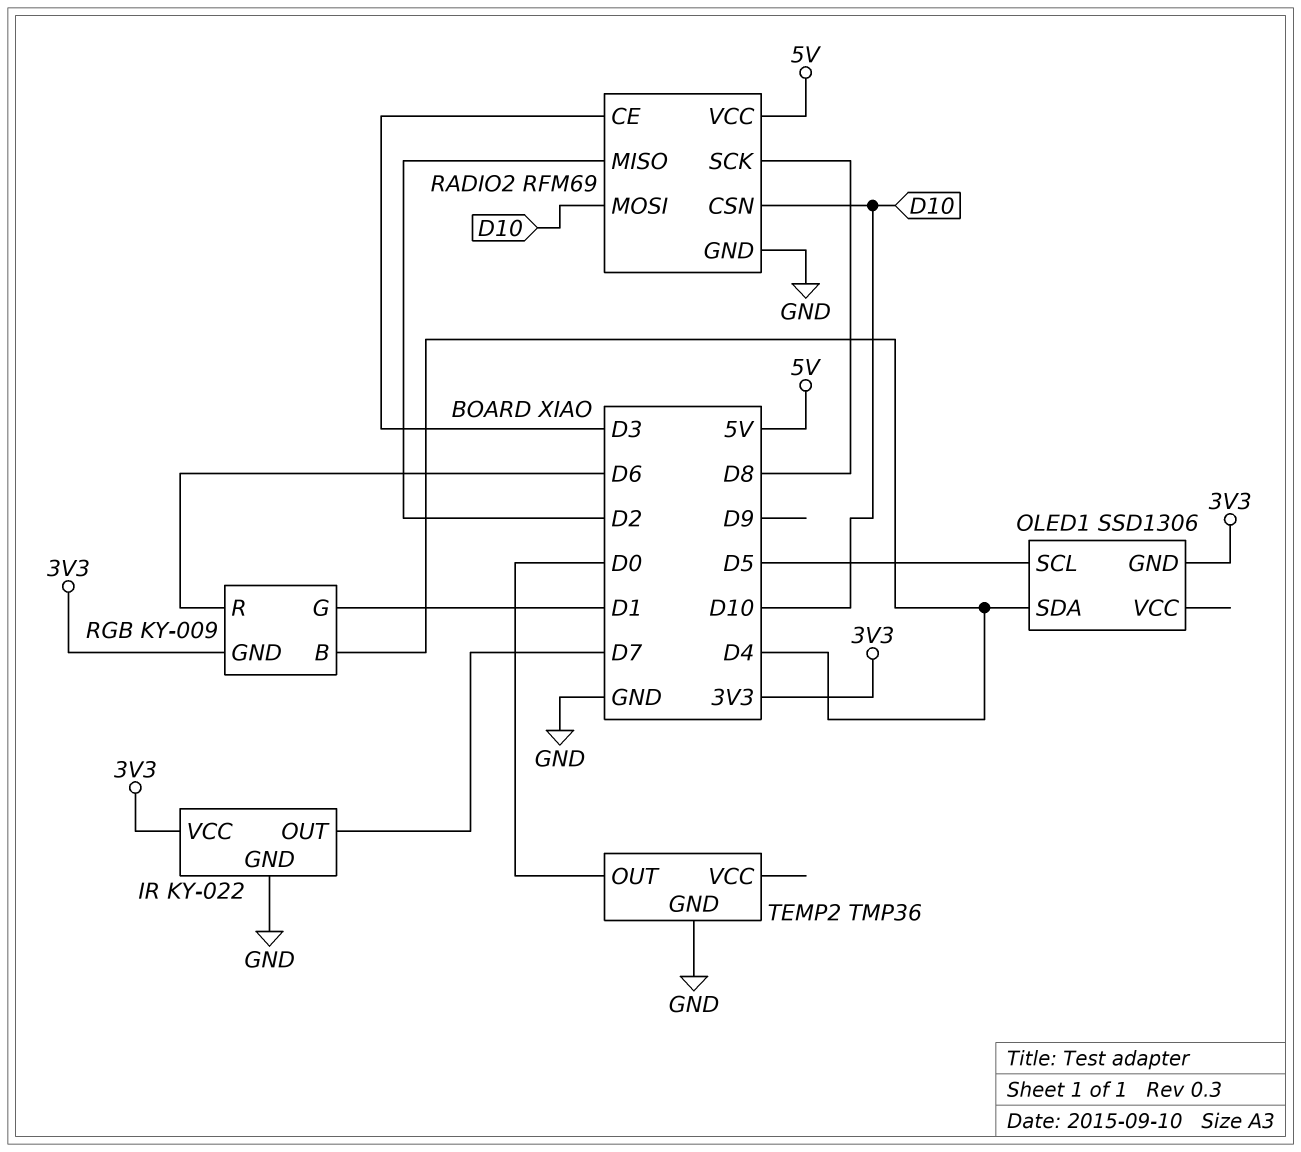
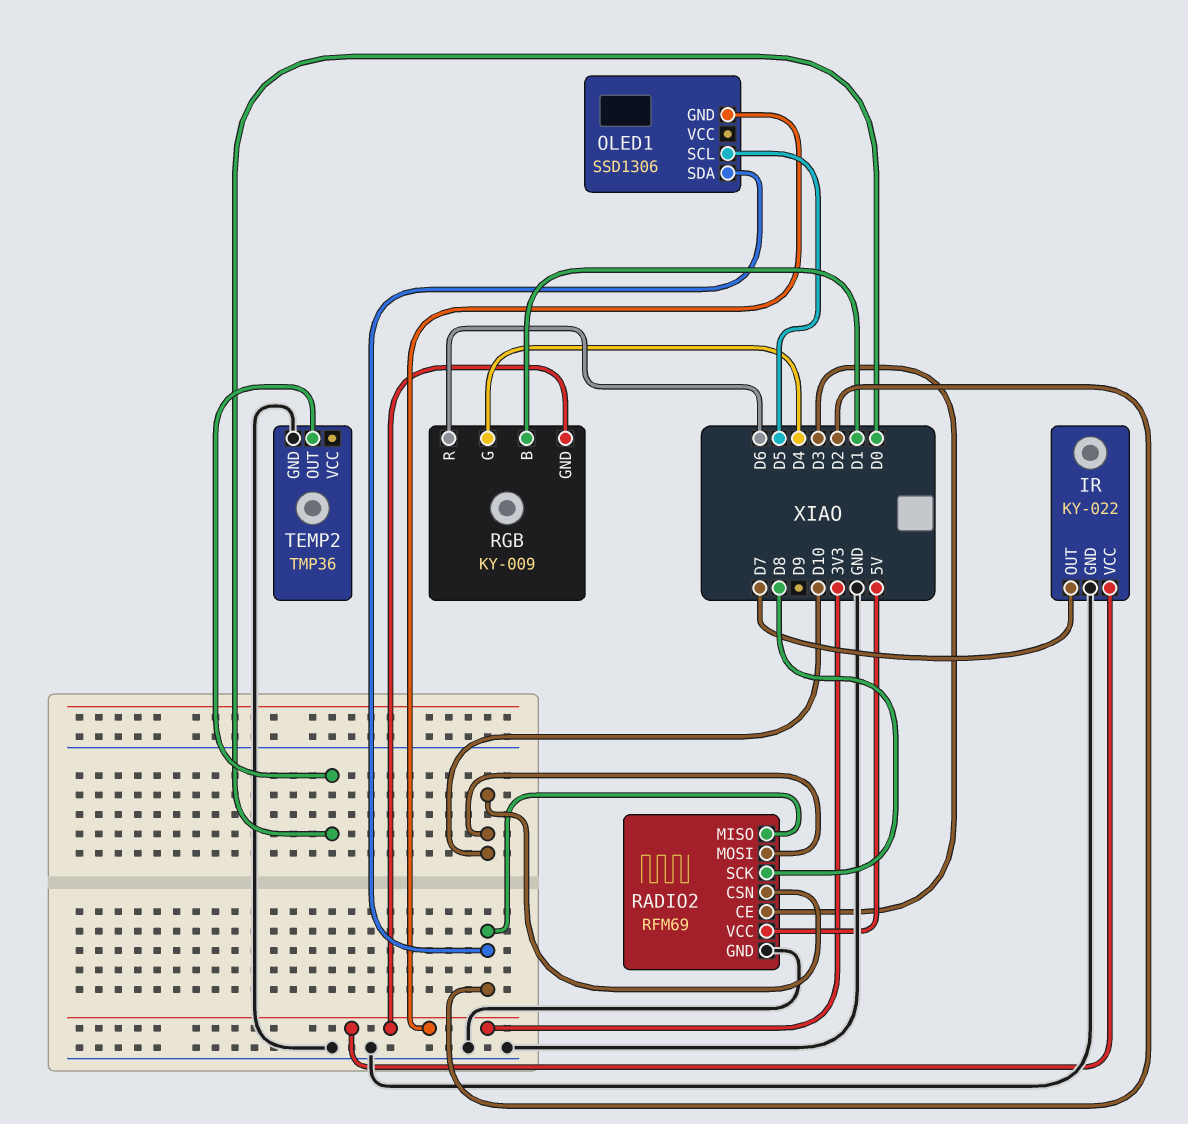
OLED1 pin SDA: D4 -> D2
RGB pin B: D4 -> D1
RGB pin G: D1 -> D4

